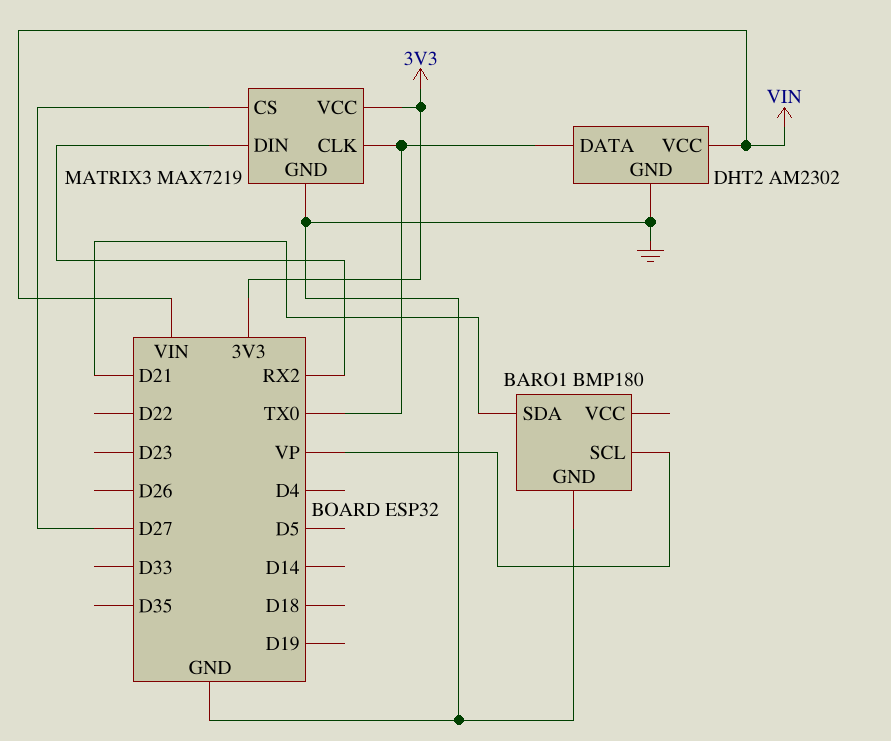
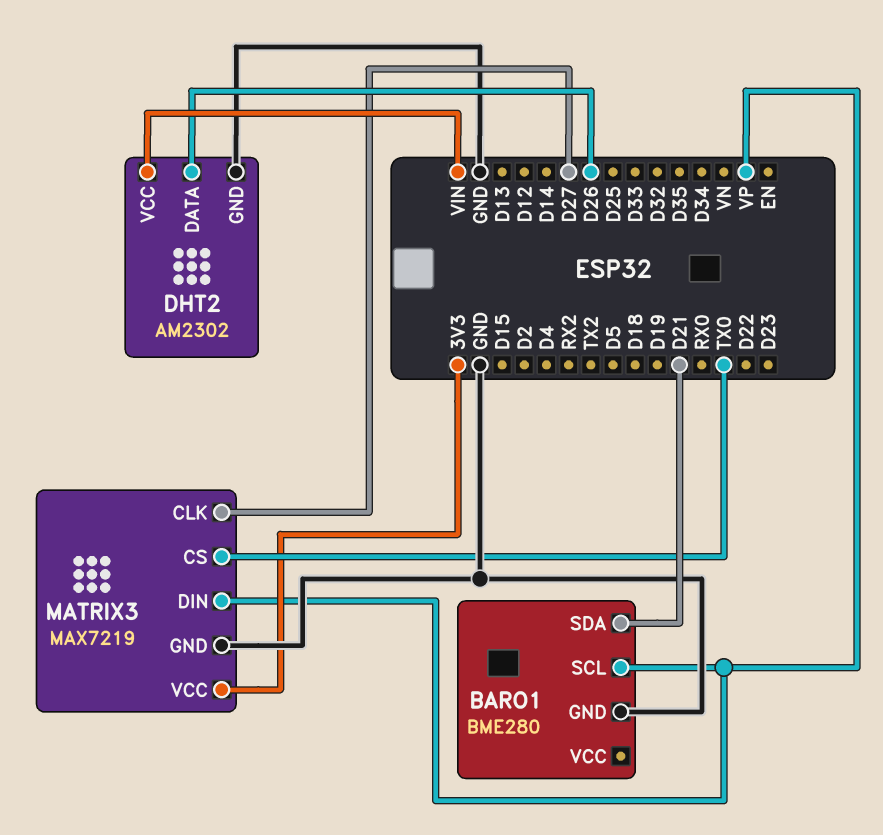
BARO1: BMP180 -> BME280
DHT2 pin DATA: TX0 -> D26
MATRIX3 pin CLK: TX0 -> D27
MATRIX3 pin CS: D27 -> TX0
MATRIX3 pin DIN: RX2 -> VP

